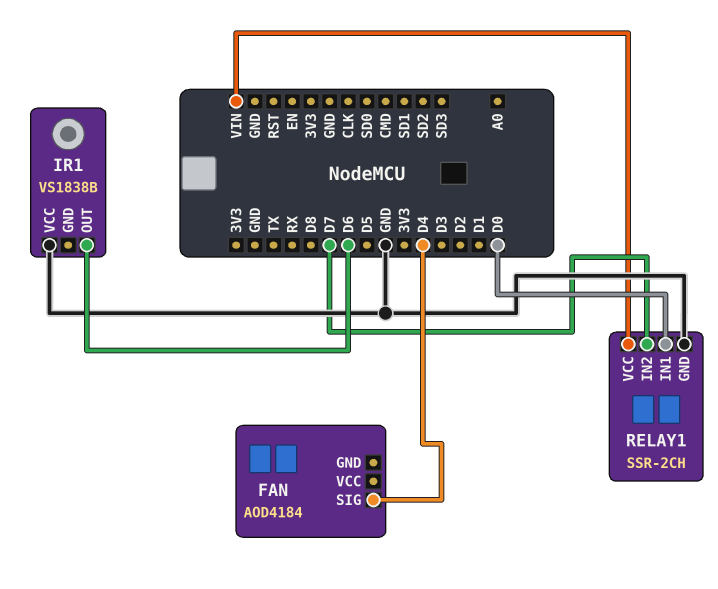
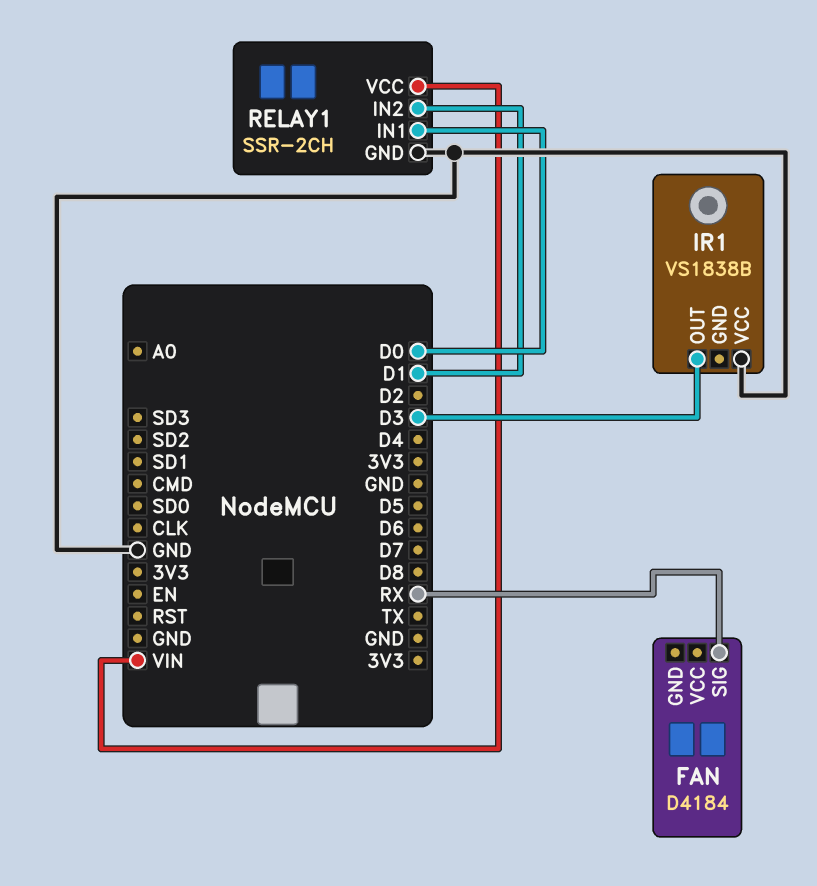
FAN: AOD4184 -> D4184
FAN pin SIG: D4 -> RX
IR1 pin OUT: D6 -> D3
RELAY1 pin IN2: D7 -> D1

